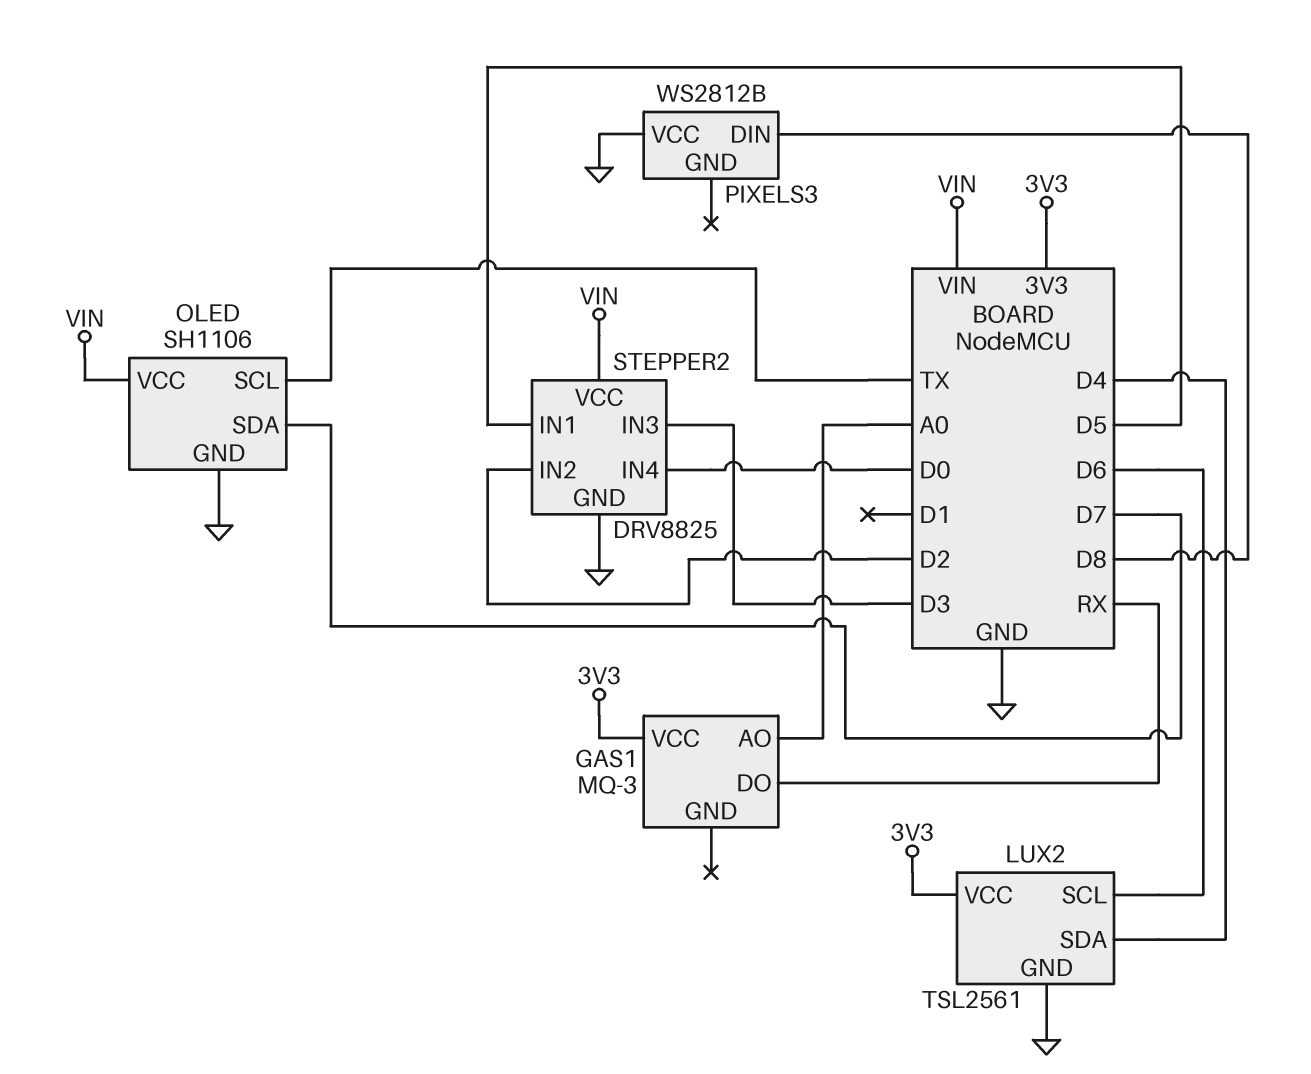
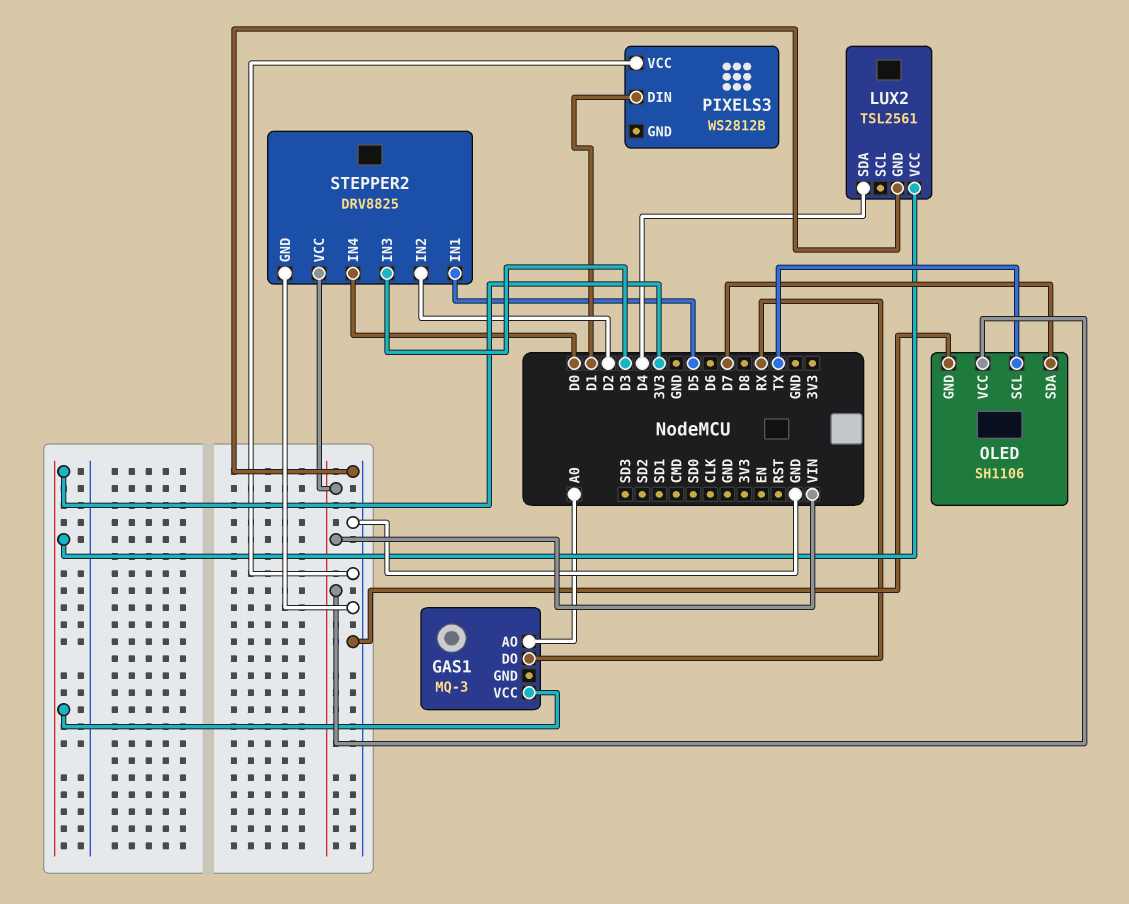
LUX2 pin SCL: D6 -> none
PIXELS3 pin DIN: D8 -> D1

